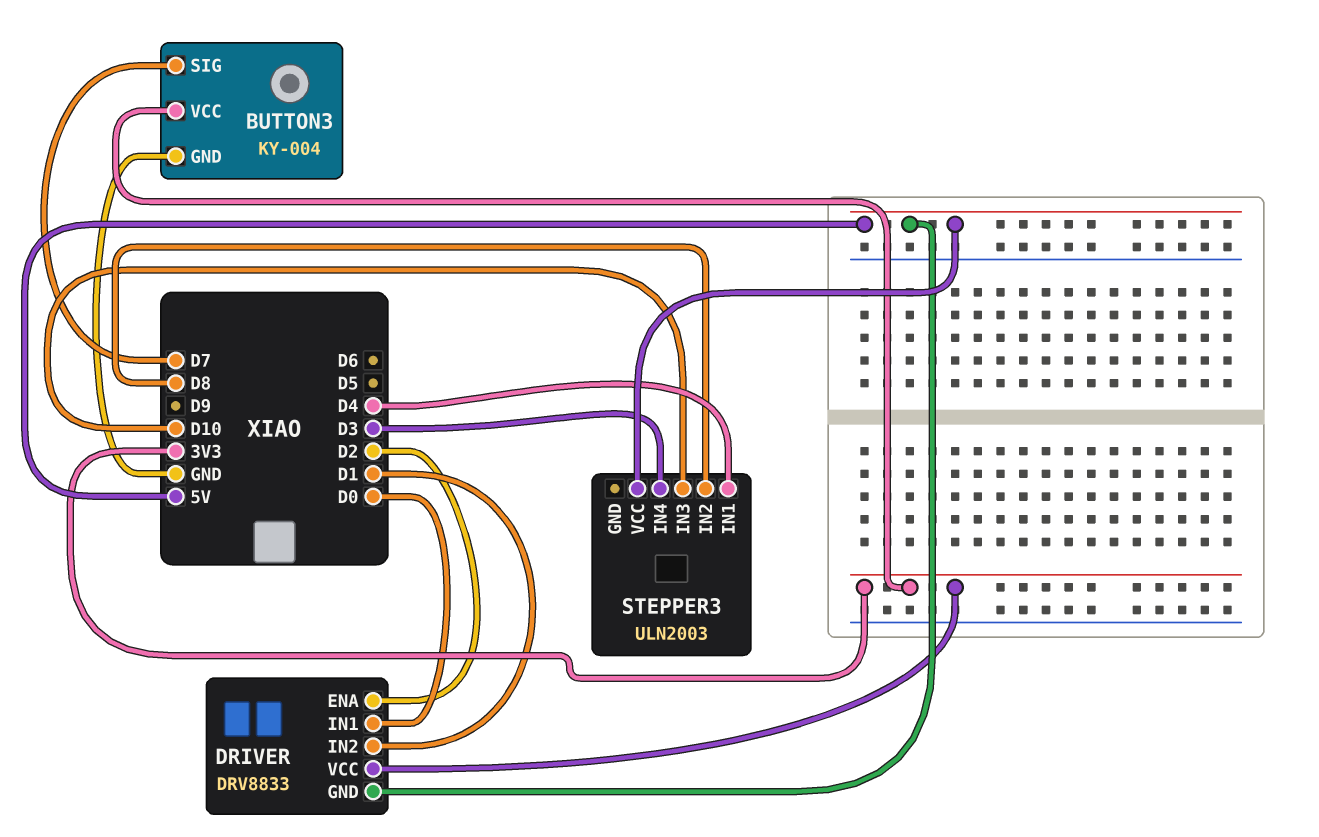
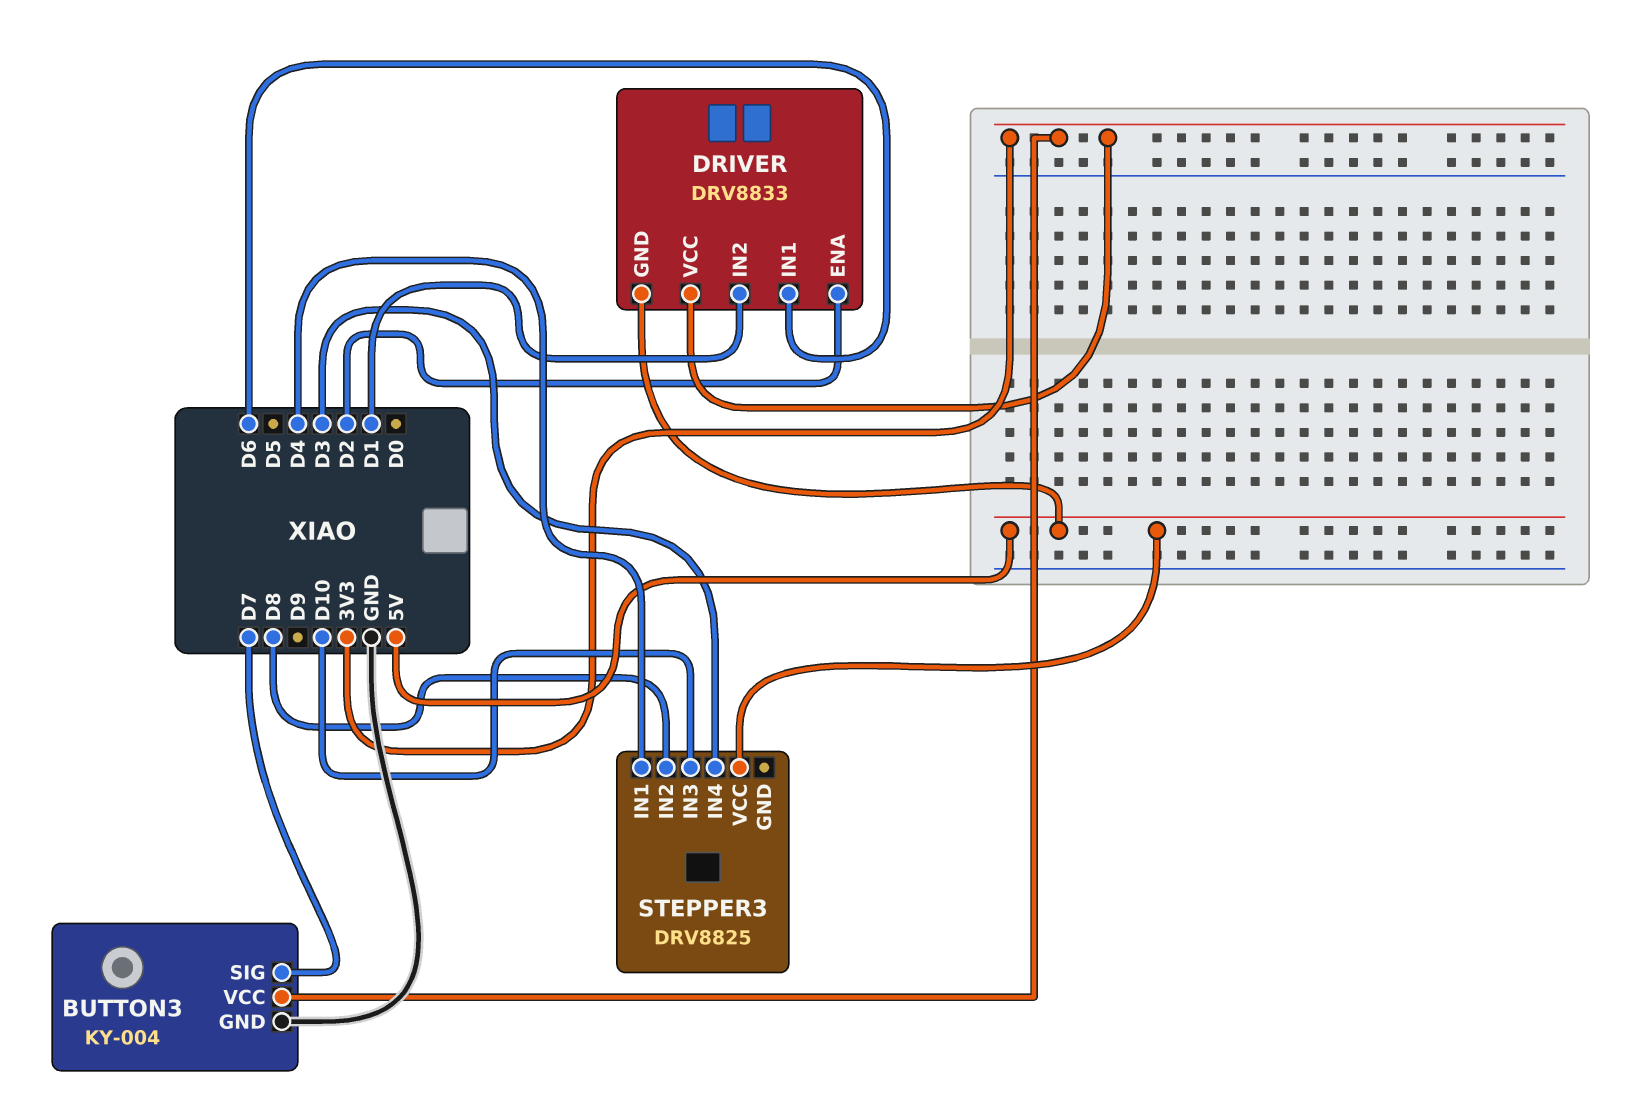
DRIVER pin IN1: D0 -> D6
STEPPER3: ULN2003 -> DRV8825

